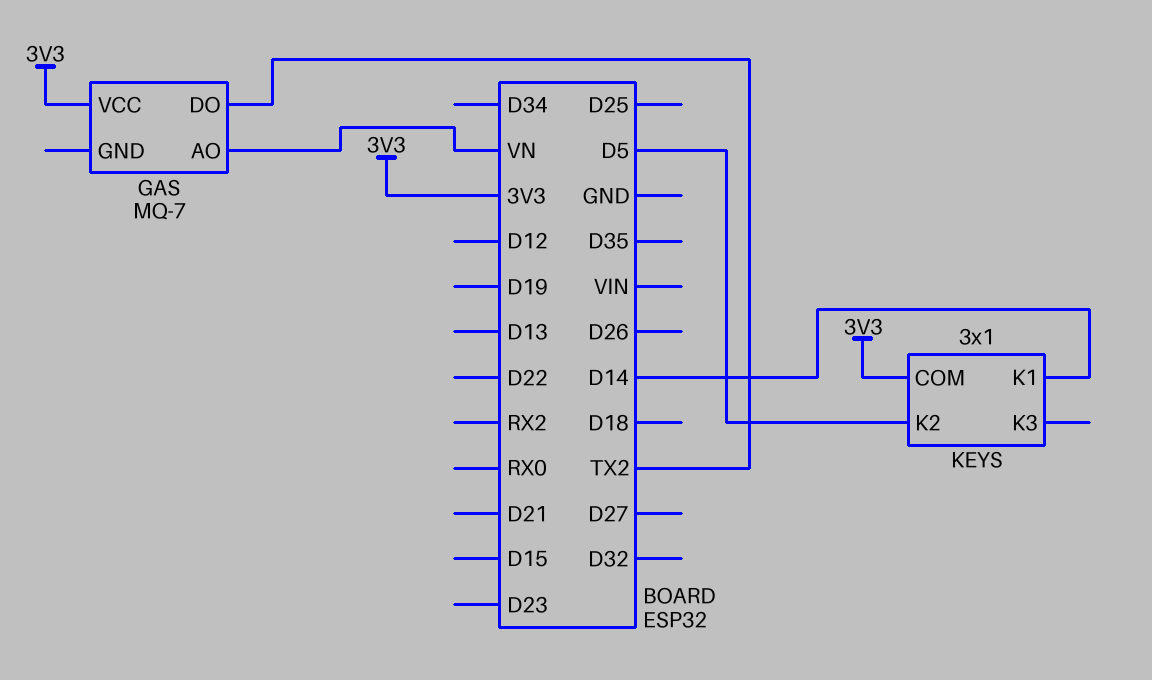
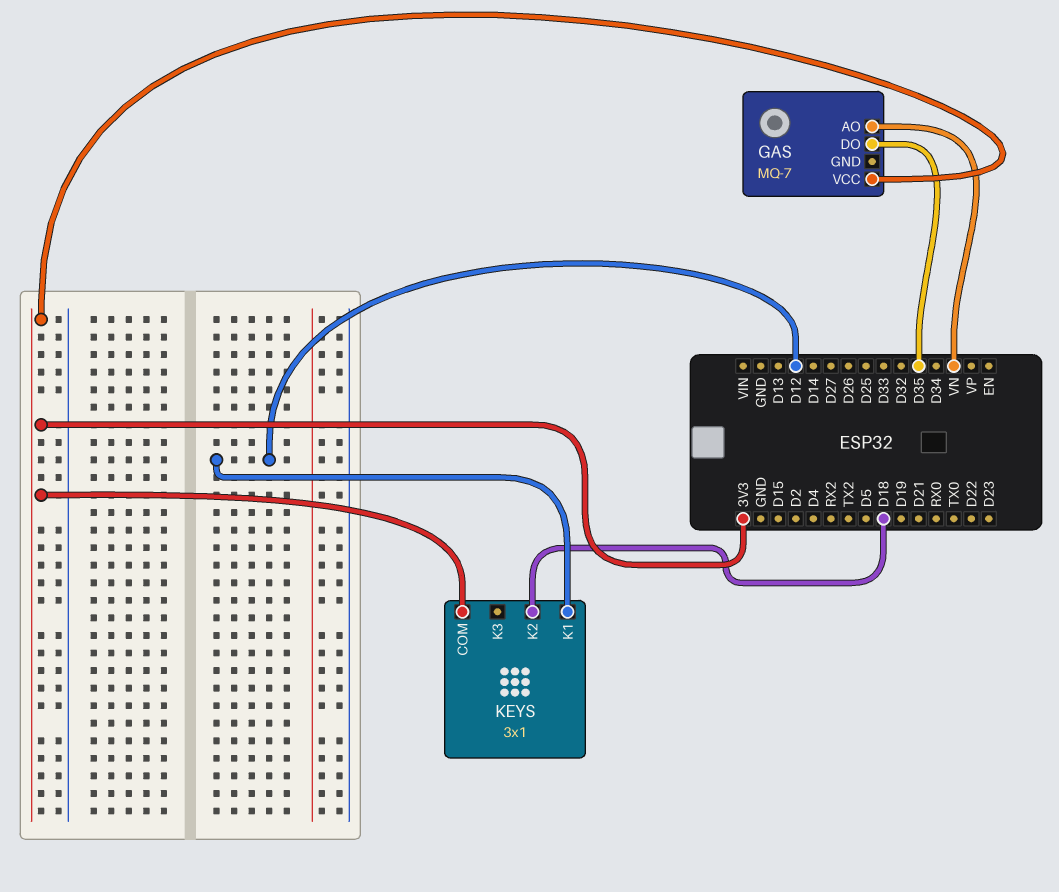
GAS pin DO: TX2 -> D35
KEYS pin K1: D14 -> D12
KEYS pin K2: D5 -> D18

